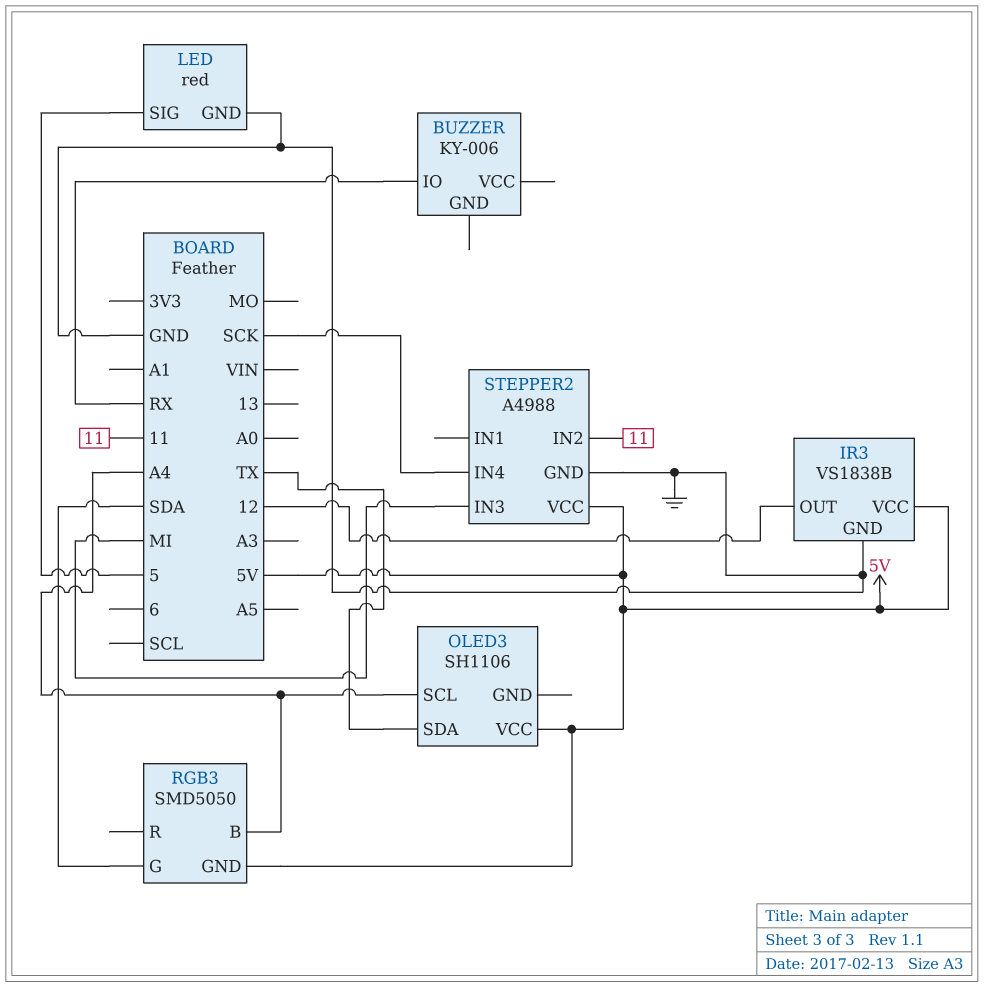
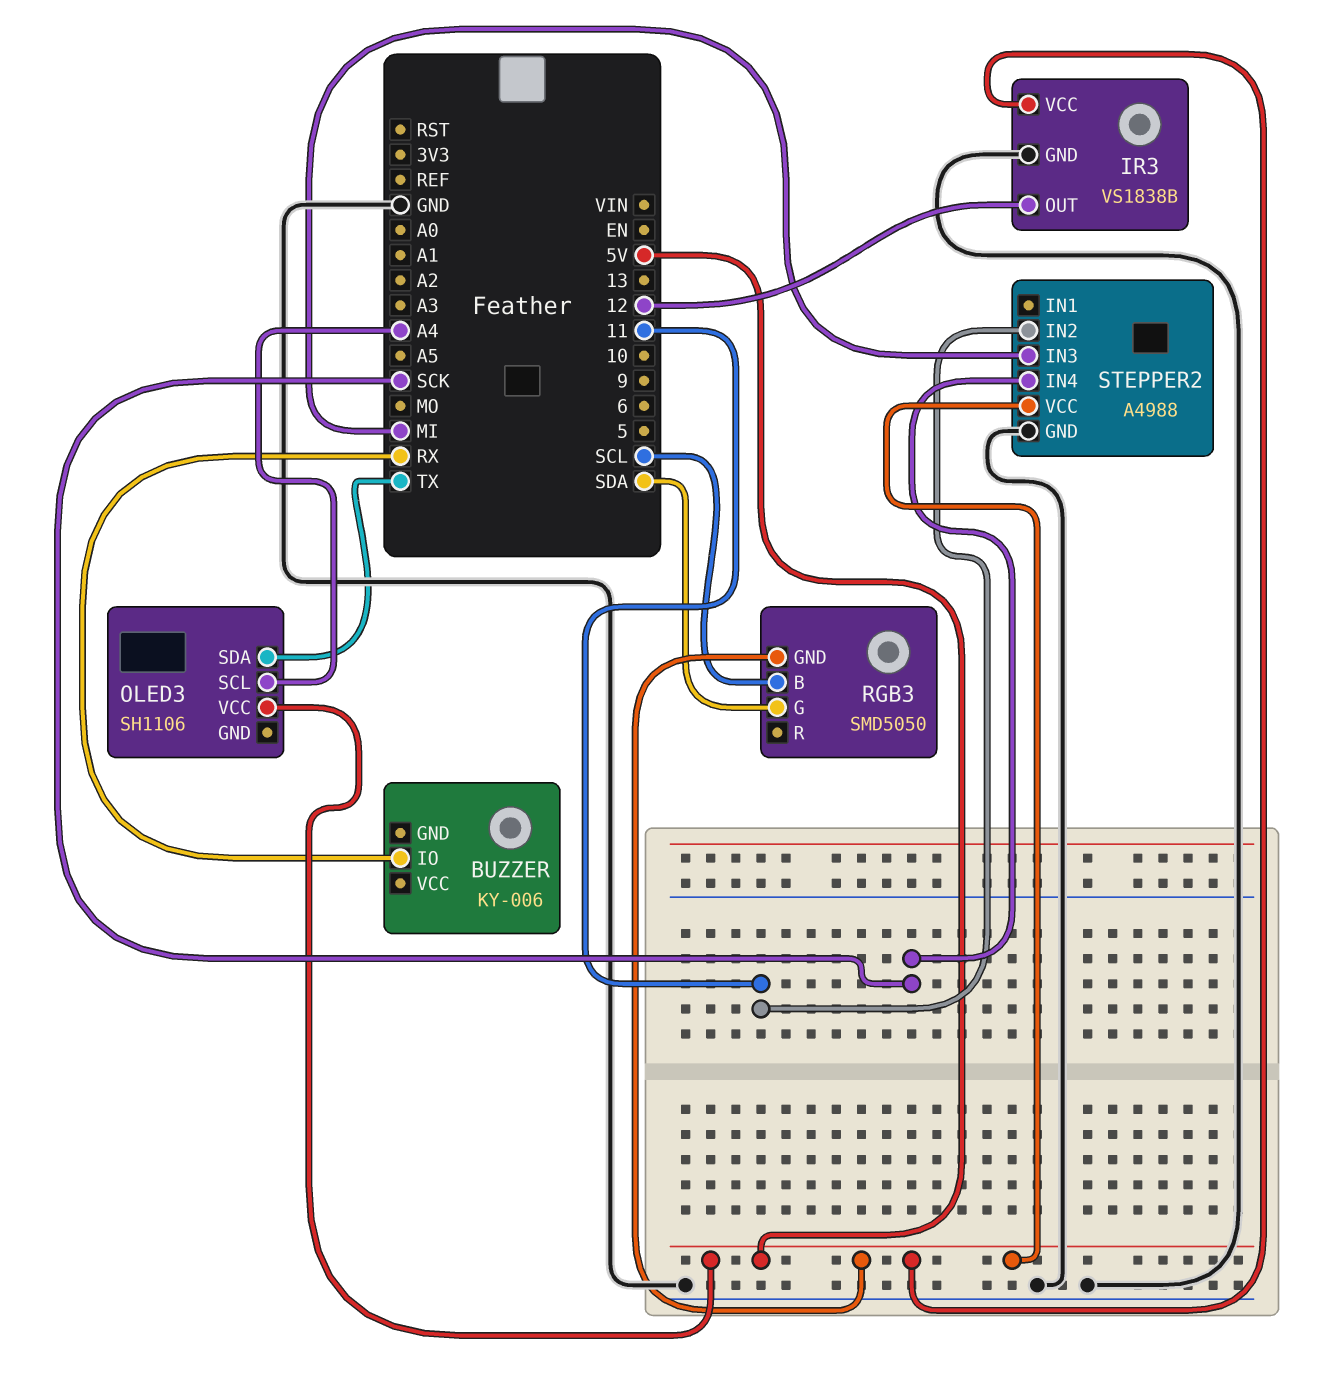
LED: red -> none
LED pin GND: GND -> none
LED pin SIG: 5 -> none
RGB3 pin B: A4 -> SCL

